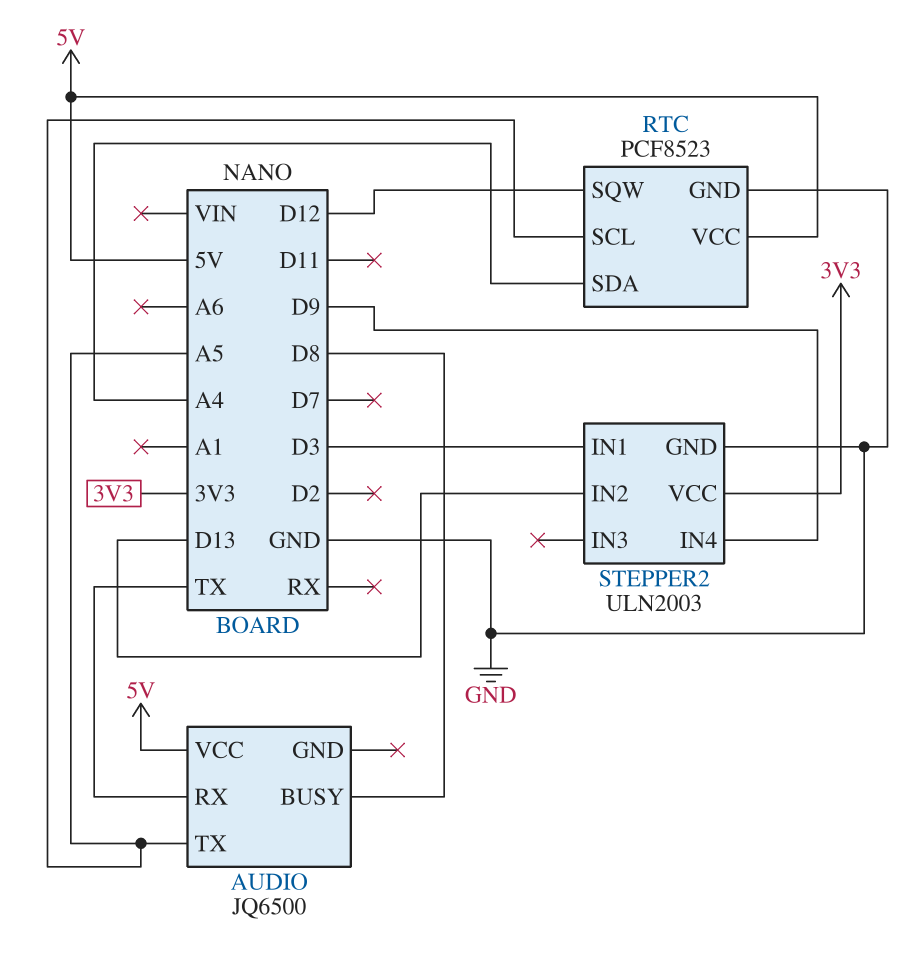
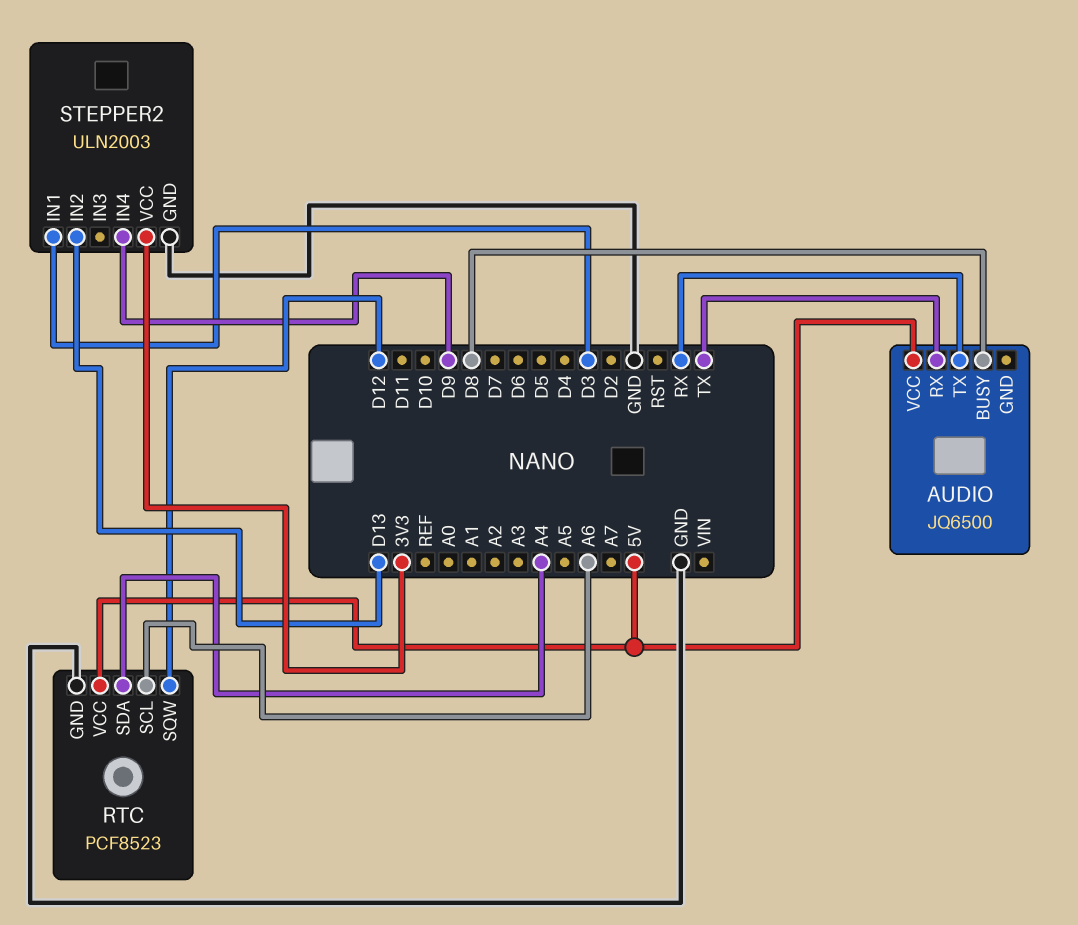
AUDIO pin TX: A5 -> RX
RTC pin SCL: A5 -> A6

